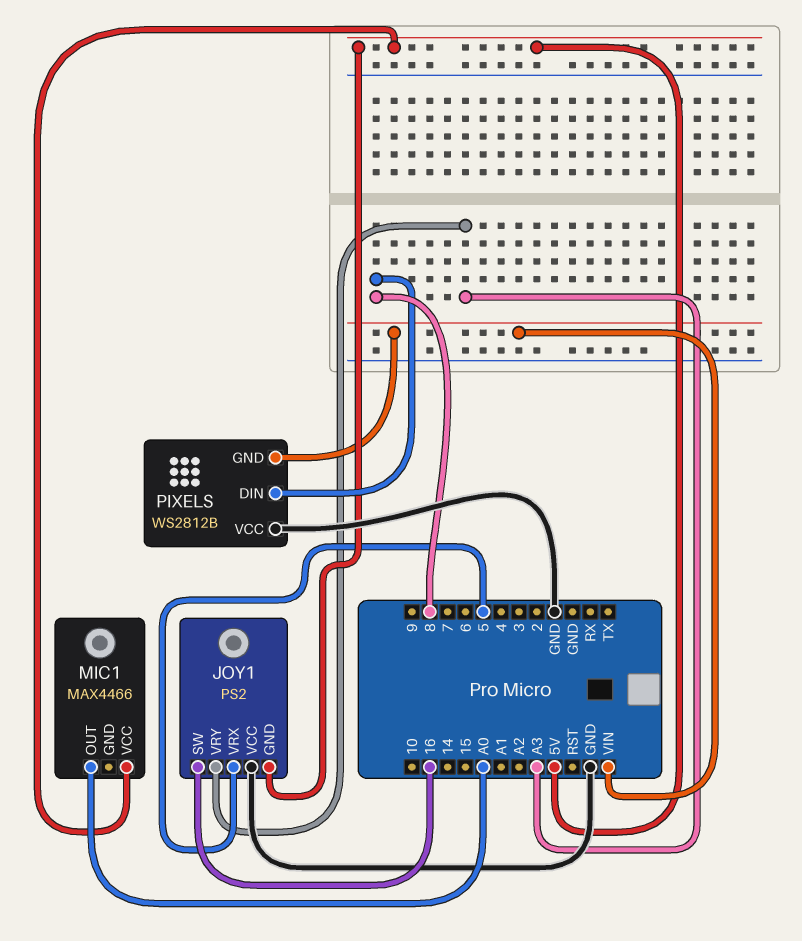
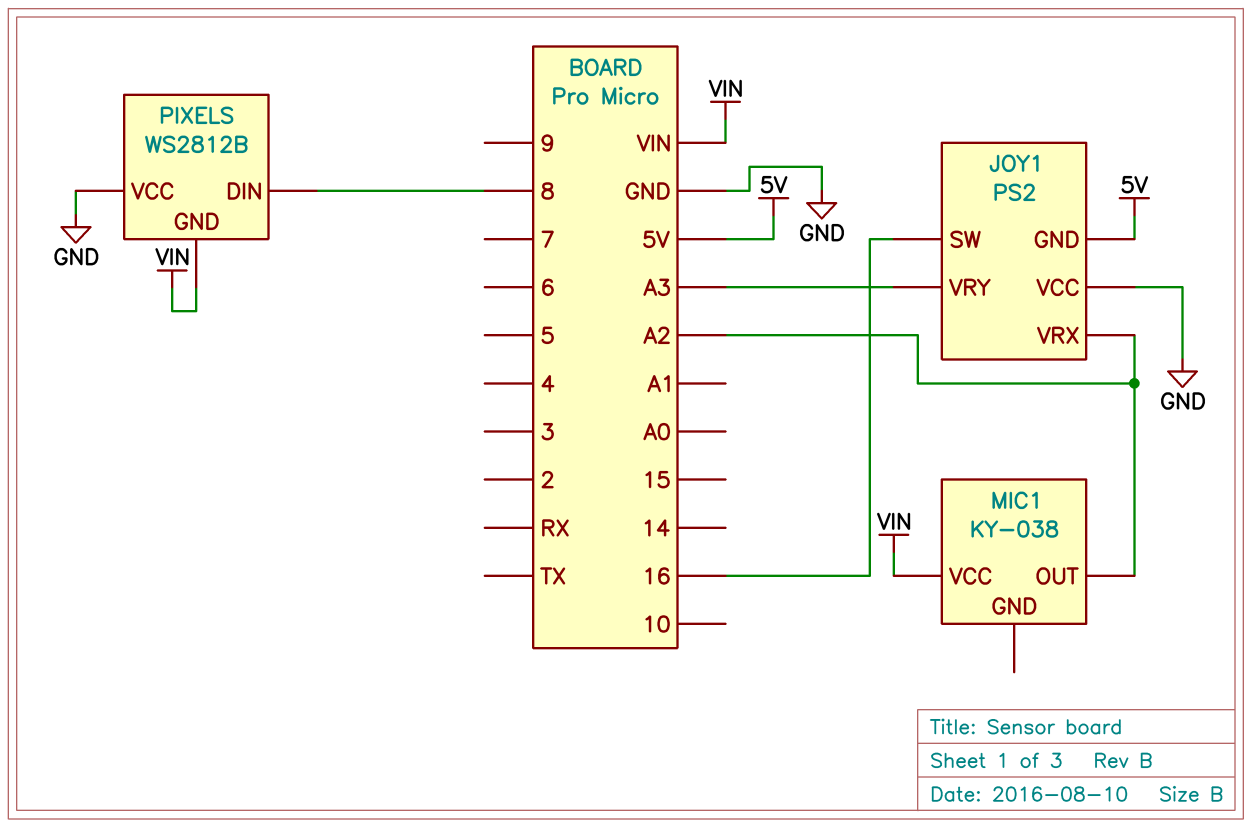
JOY1 pin VRX: 5 -> A2
MIC1: MAX4466 -> KY-038
MIC1 pin OUT: A0 -> A2
MIC1 pin VCC: 5V -> VIN

